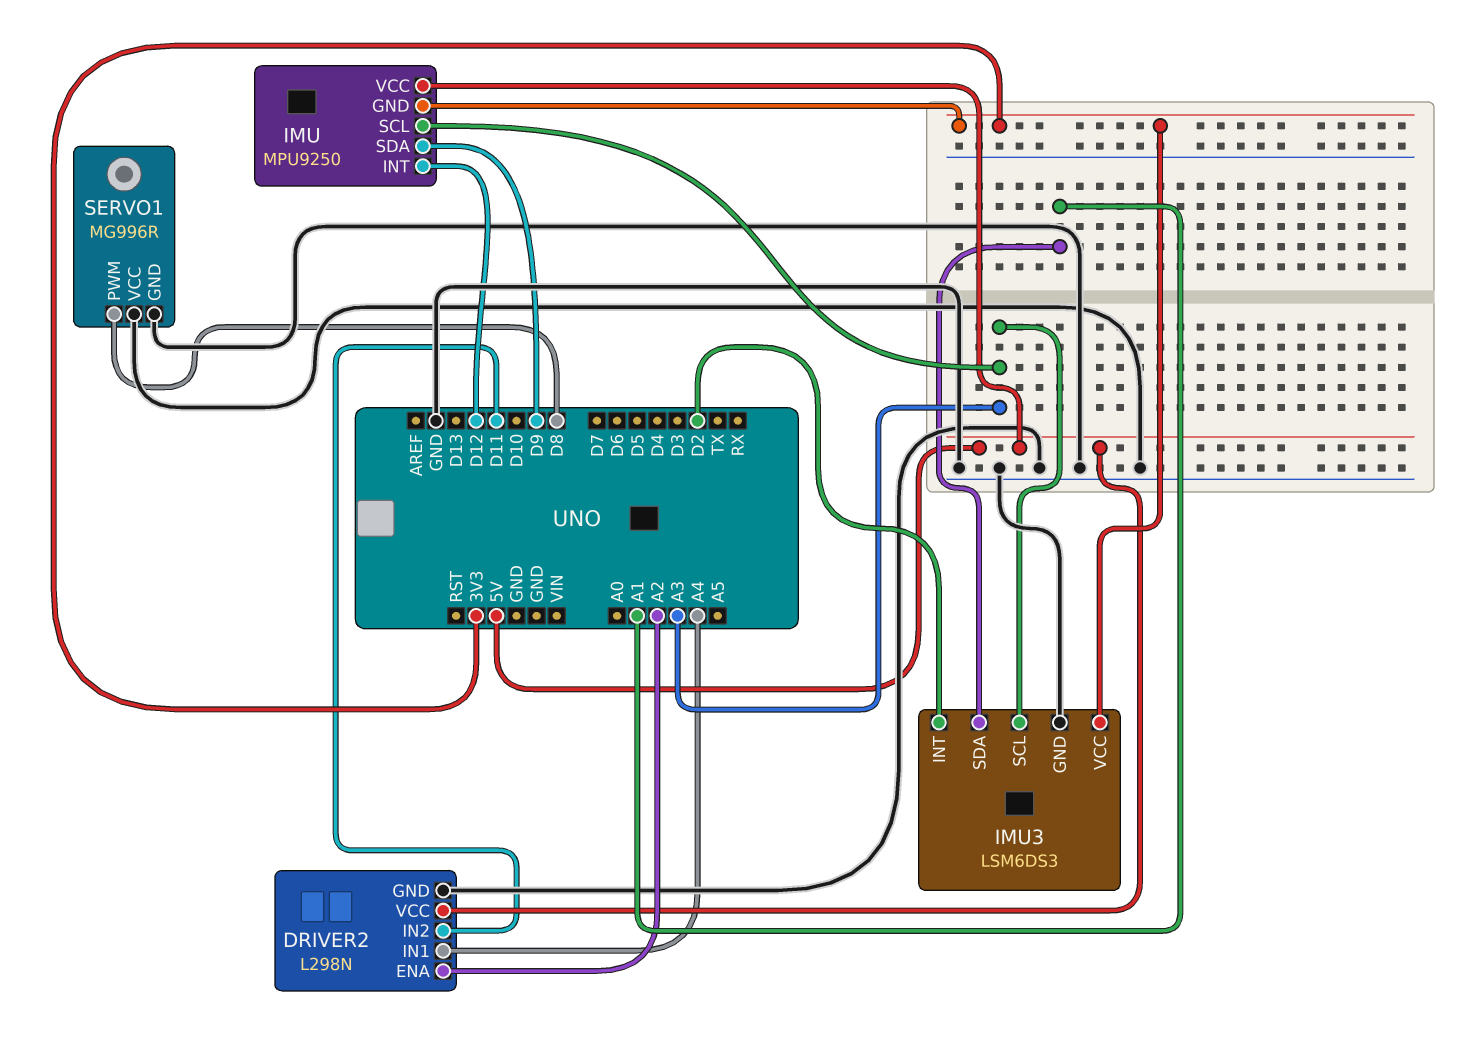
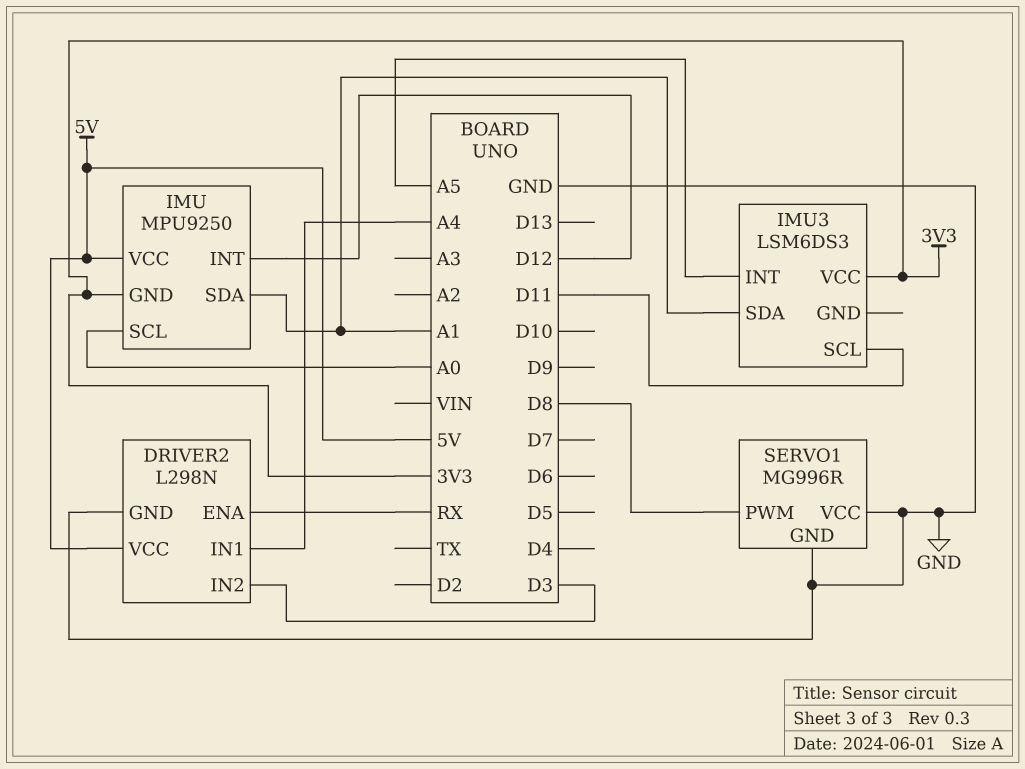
DRIVER2 pin ENA: A2 -> RX
DRIVER2 pin IN2: D11 -> D3
IMU pin SCL: A3 -> A0
IMU pin SDA: D9 -> A1
IMU3 pin GND: GND -> none
IMU3 pin INT: D2 -> A5
IMU3 pin SCL: A3 -> D11

